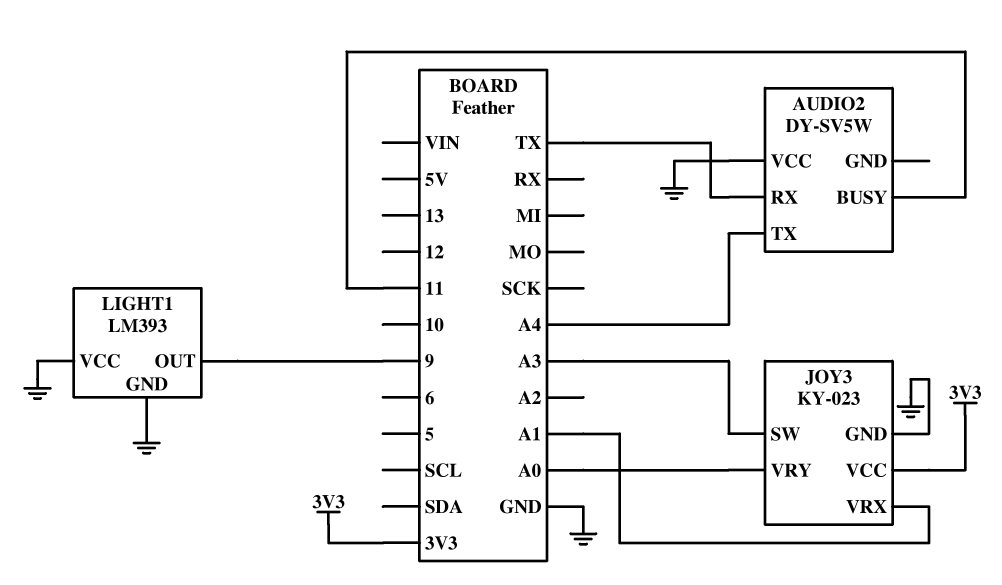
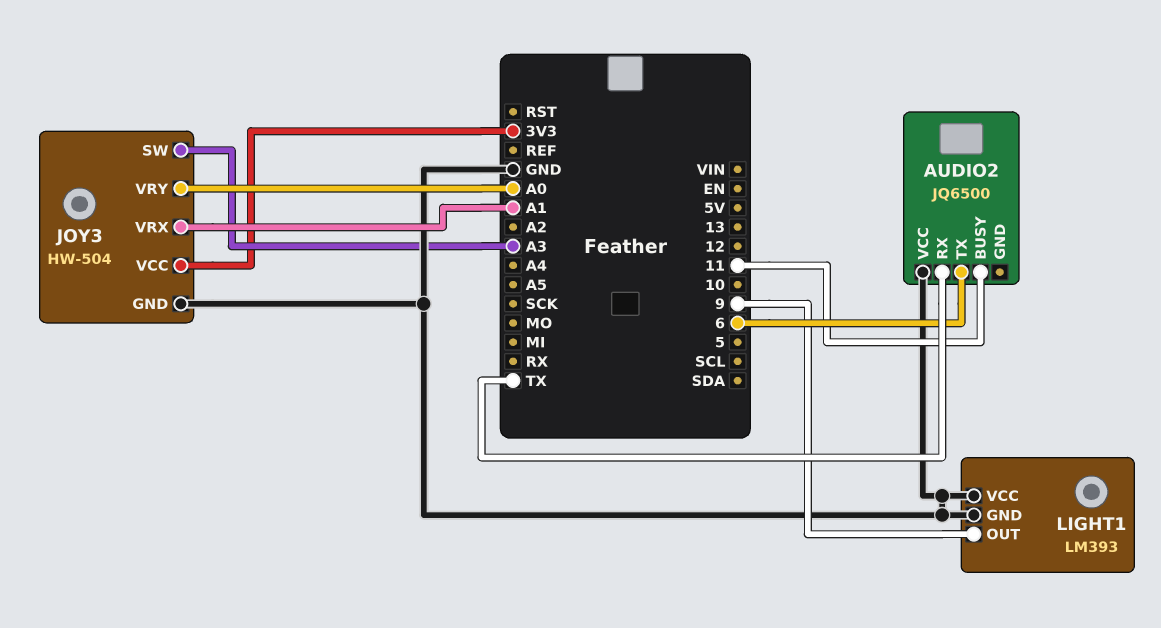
AUDIO2: DY-SV5W -> JQ6500
AUDIO2 pin TX: A4 -> 6
JOY3: KY-023 -> HW-504

